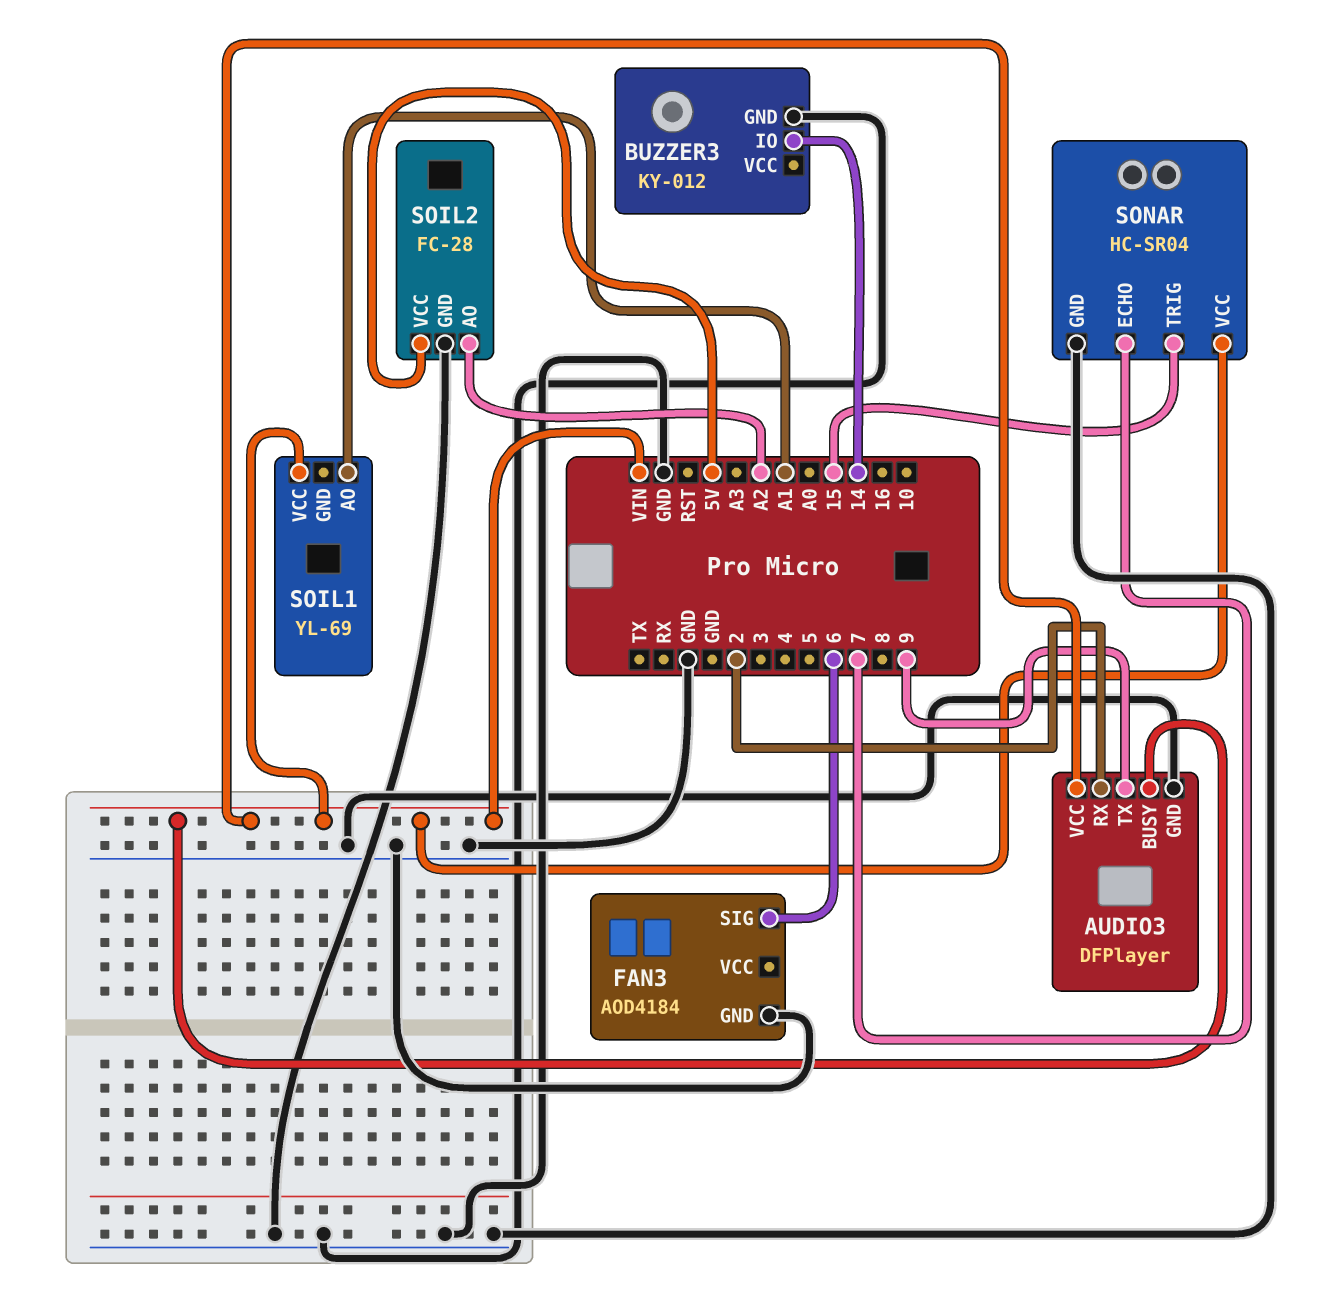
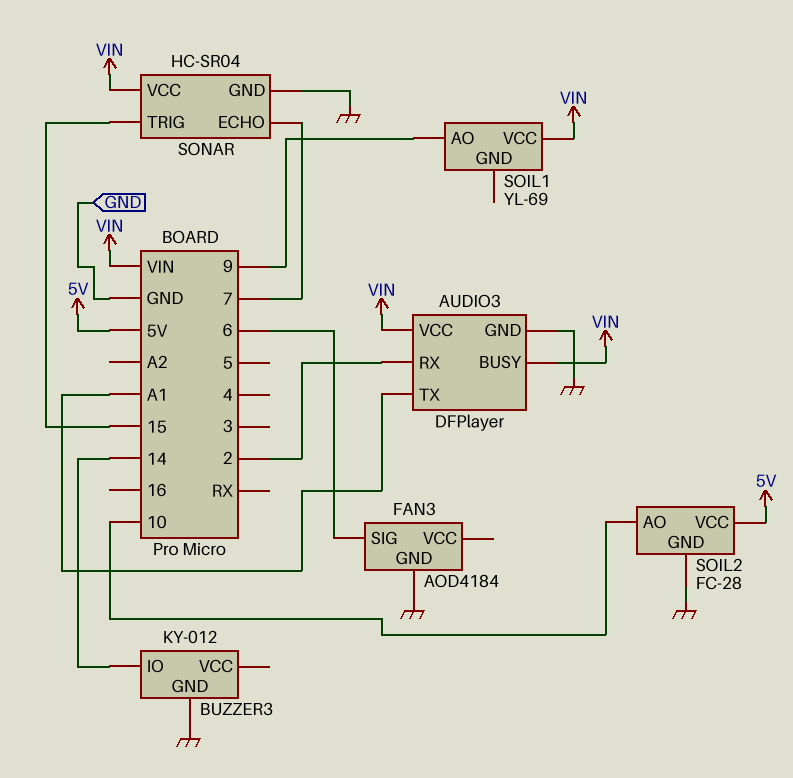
AUDIO3 pin TX: 9 -> A1
SOIL1 pin AO: A1 -> 9
SOIL2 pin AO: A2 -> 10

